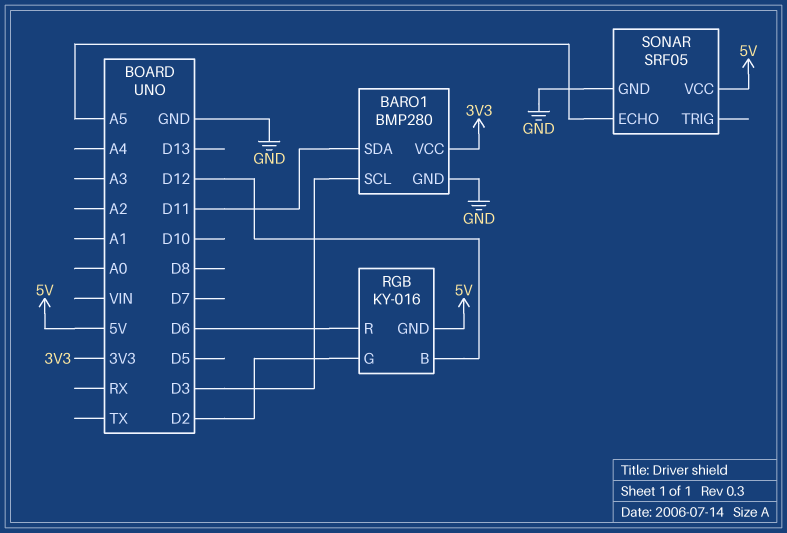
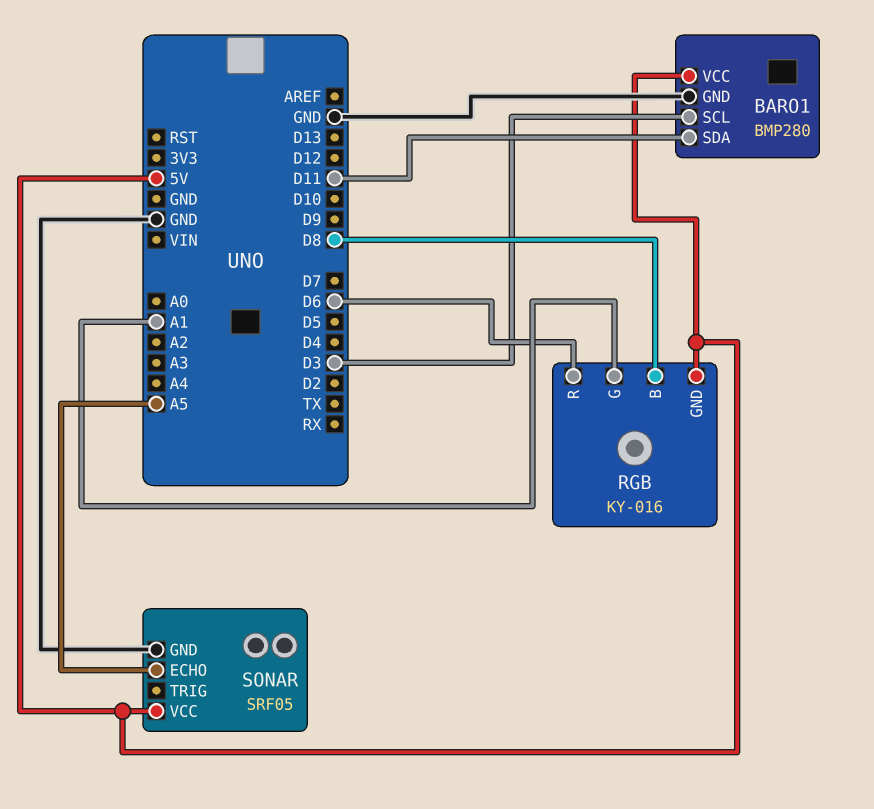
BARO1 pin VCC: 3V3 -> 5V
RGB pin B: D12 -> D8
RGB pin G: D2 -> A1

